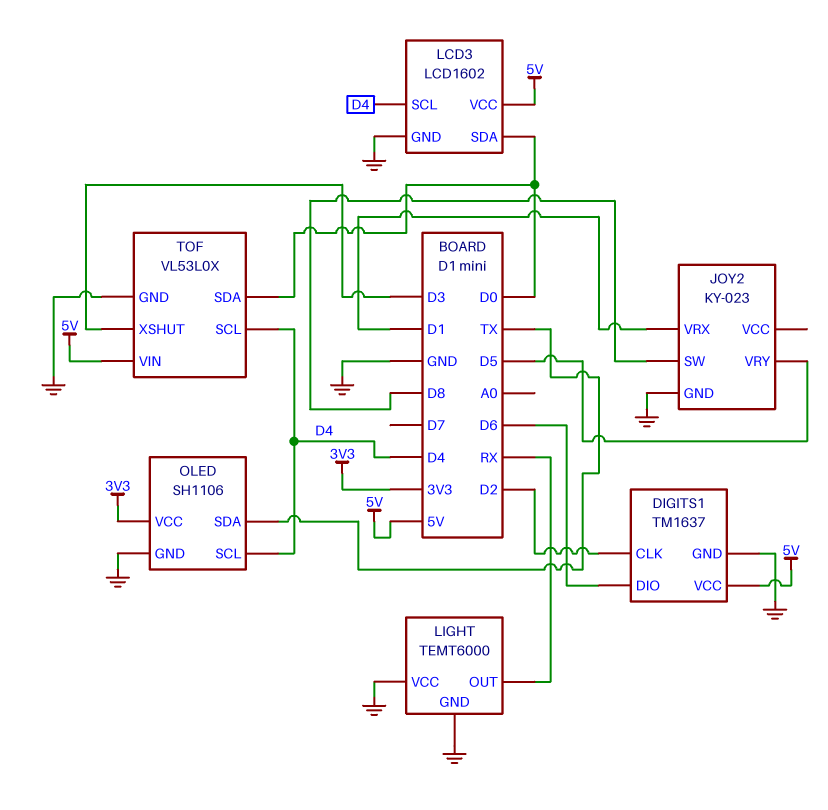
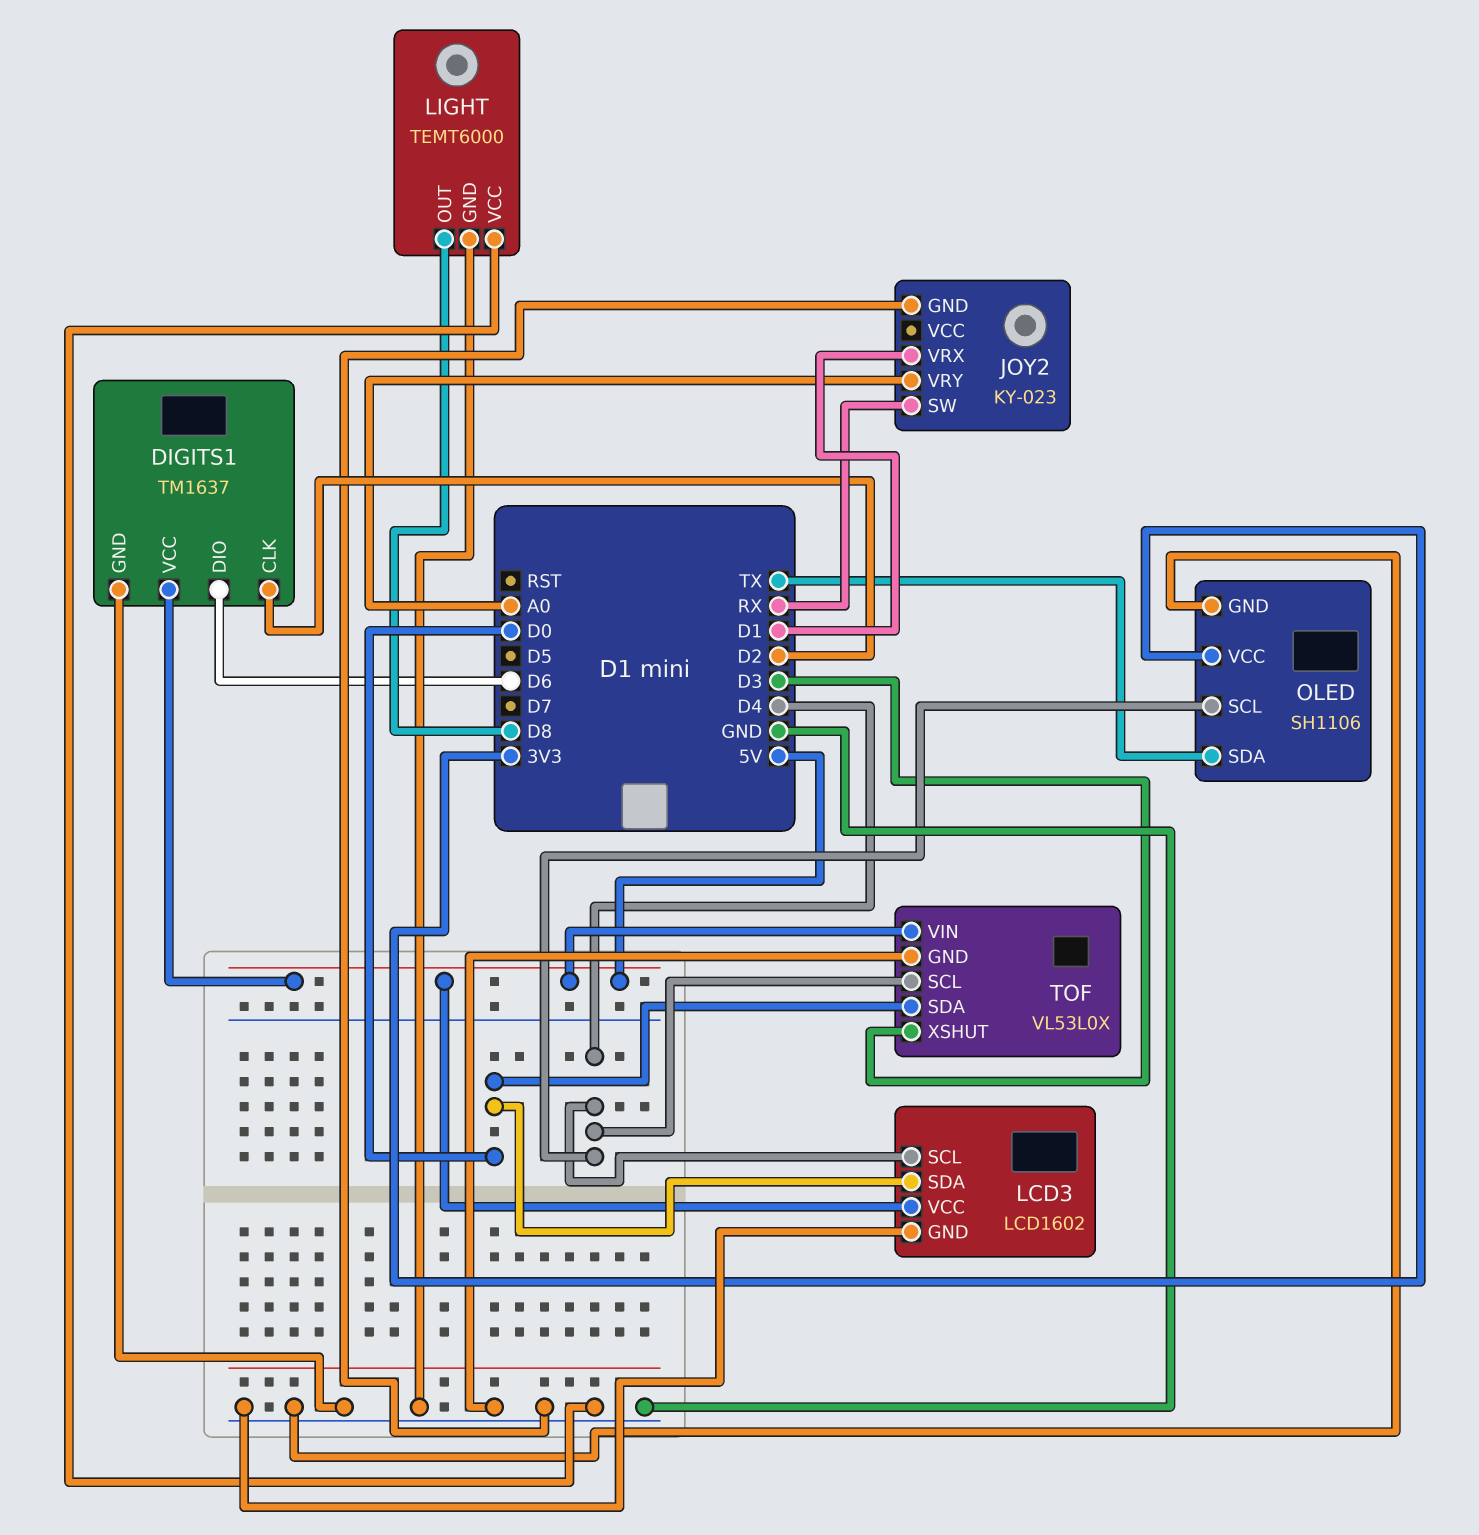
JOY2 pin SW: D8 -> RX
JOY2 pin VRY: D5 -> A0
LIGHT pin OUT: RX -> D8

